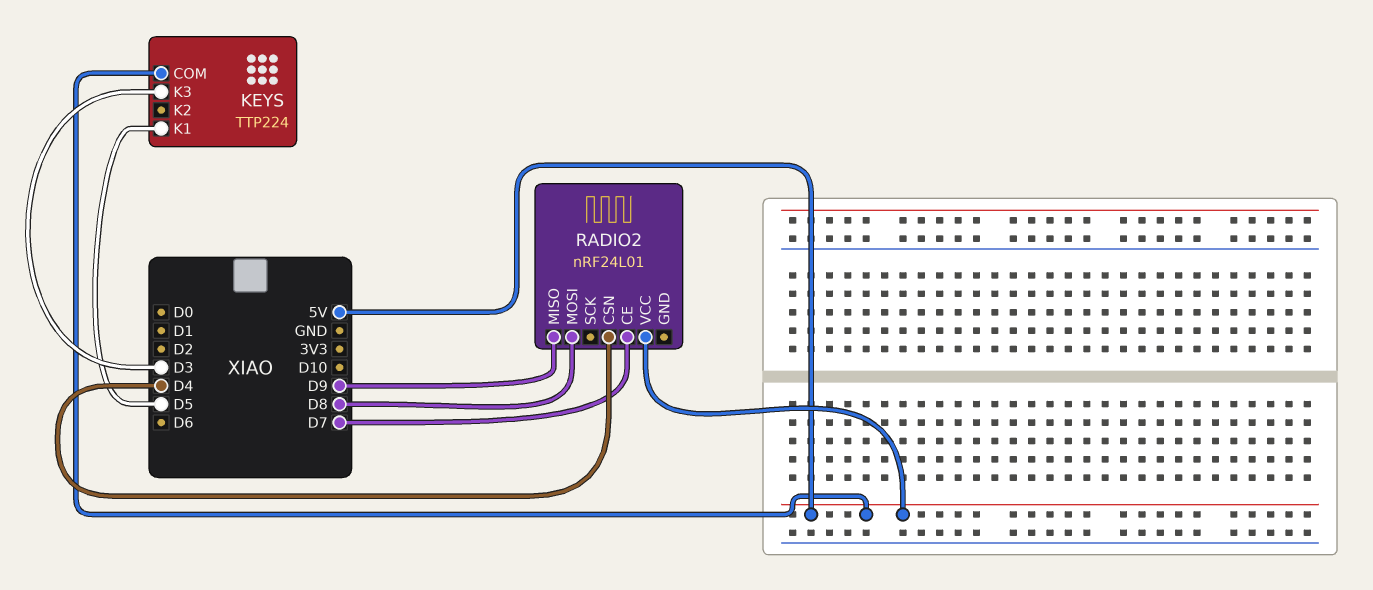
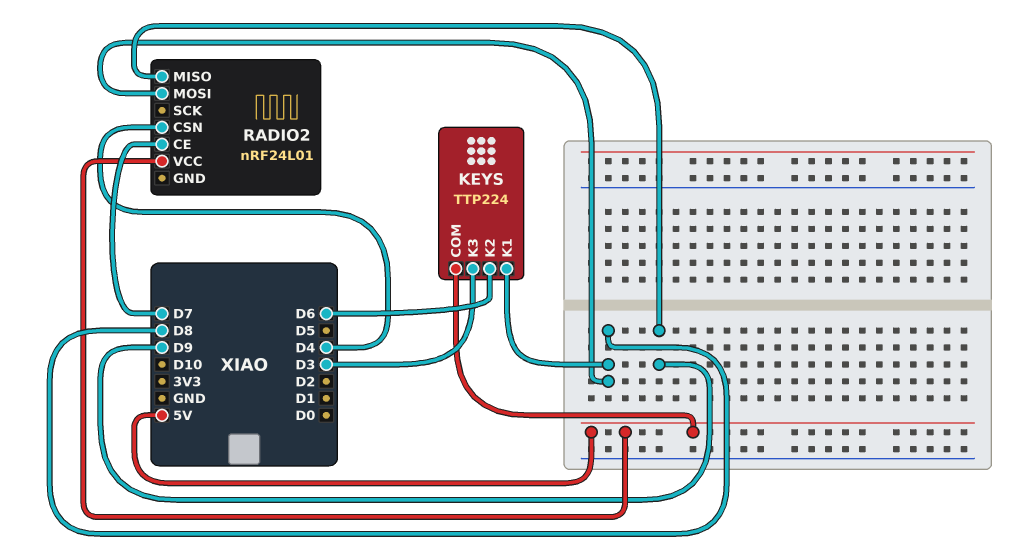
KEYS pin K1: D5 -> D8
KEYS pin K2: none -> D6

